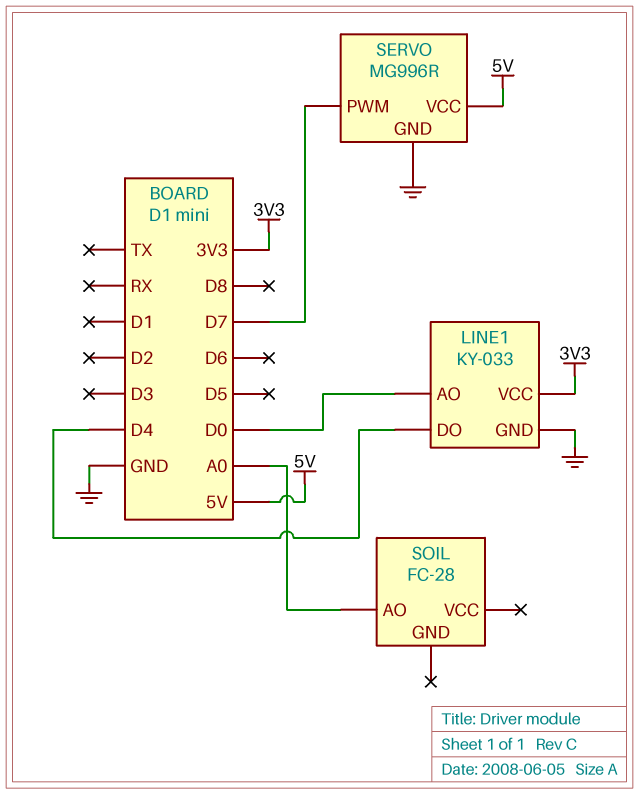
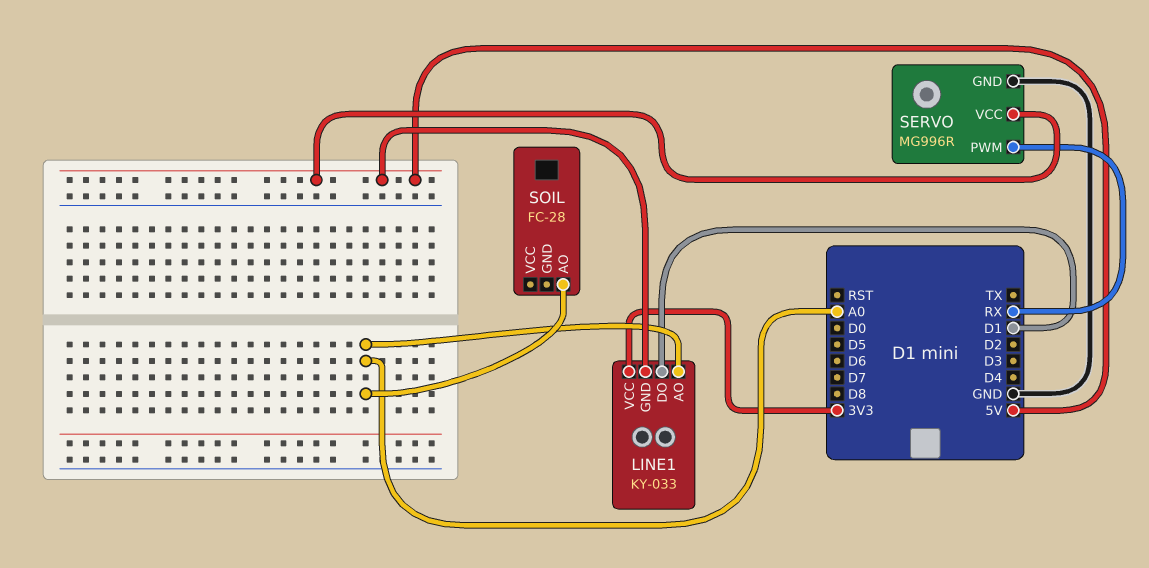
LINE1 pin AO: D0 -> A0
LINE1 pin DO: D4 -> D1
LINE1 pin GND: GND -> 5V
SERVO pin PWM: D7 -> RX

